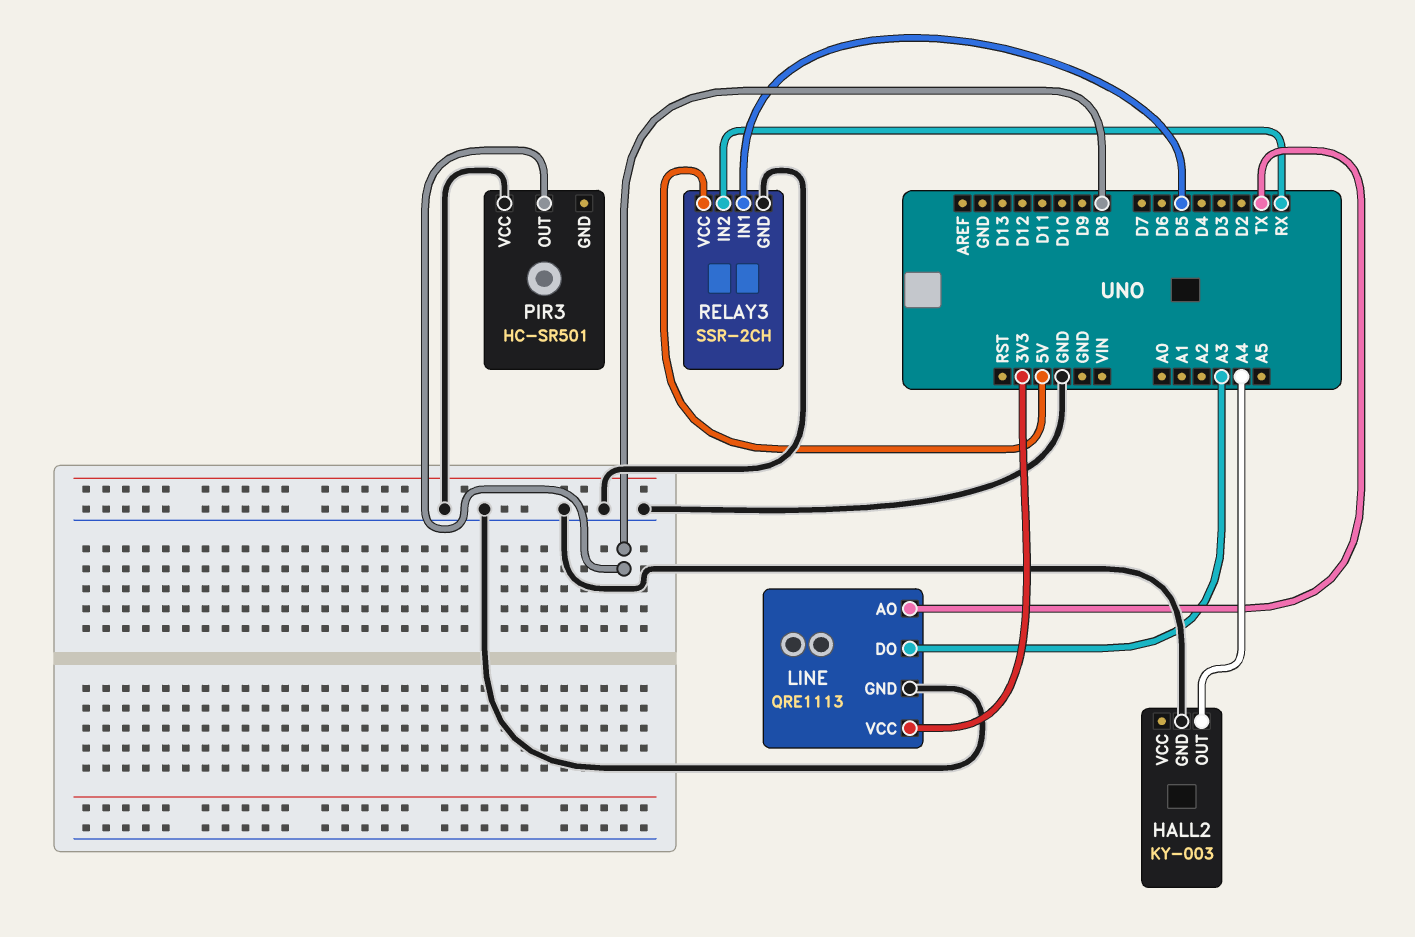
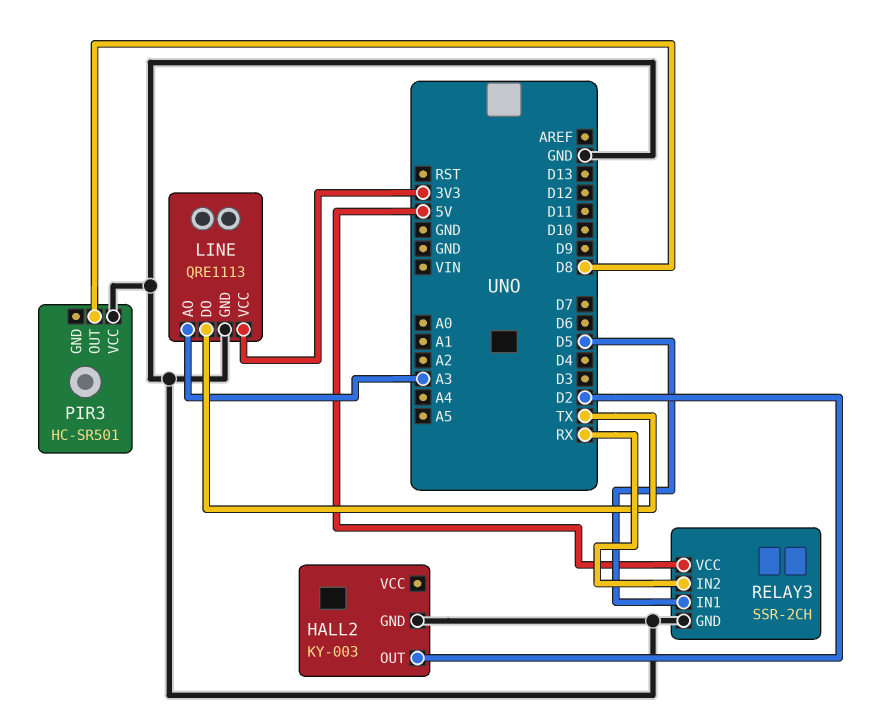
HALL2 pin OUT: A4 -> D2
LINE pin AO: TX -> A3
LINE pin DO: A3 -> TX

